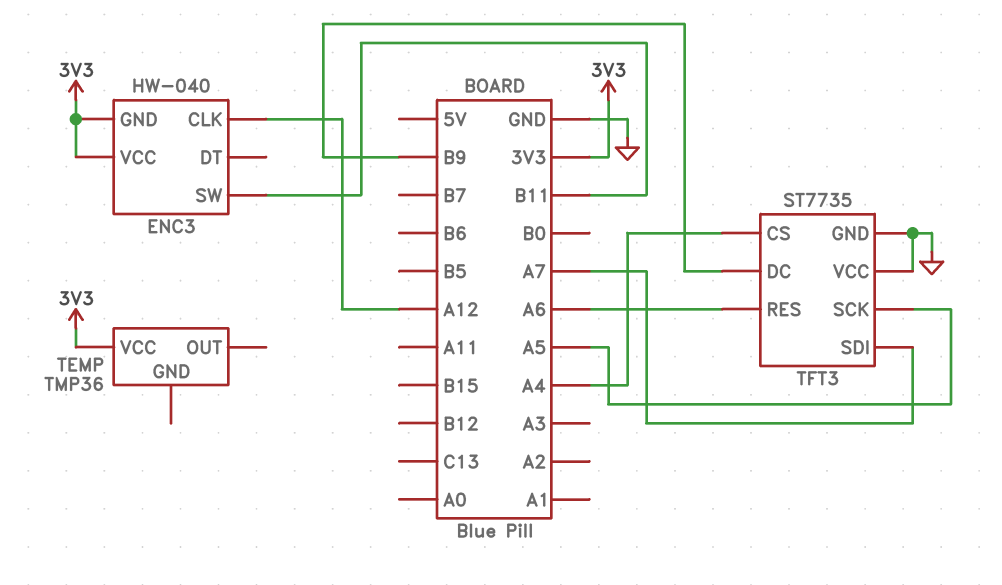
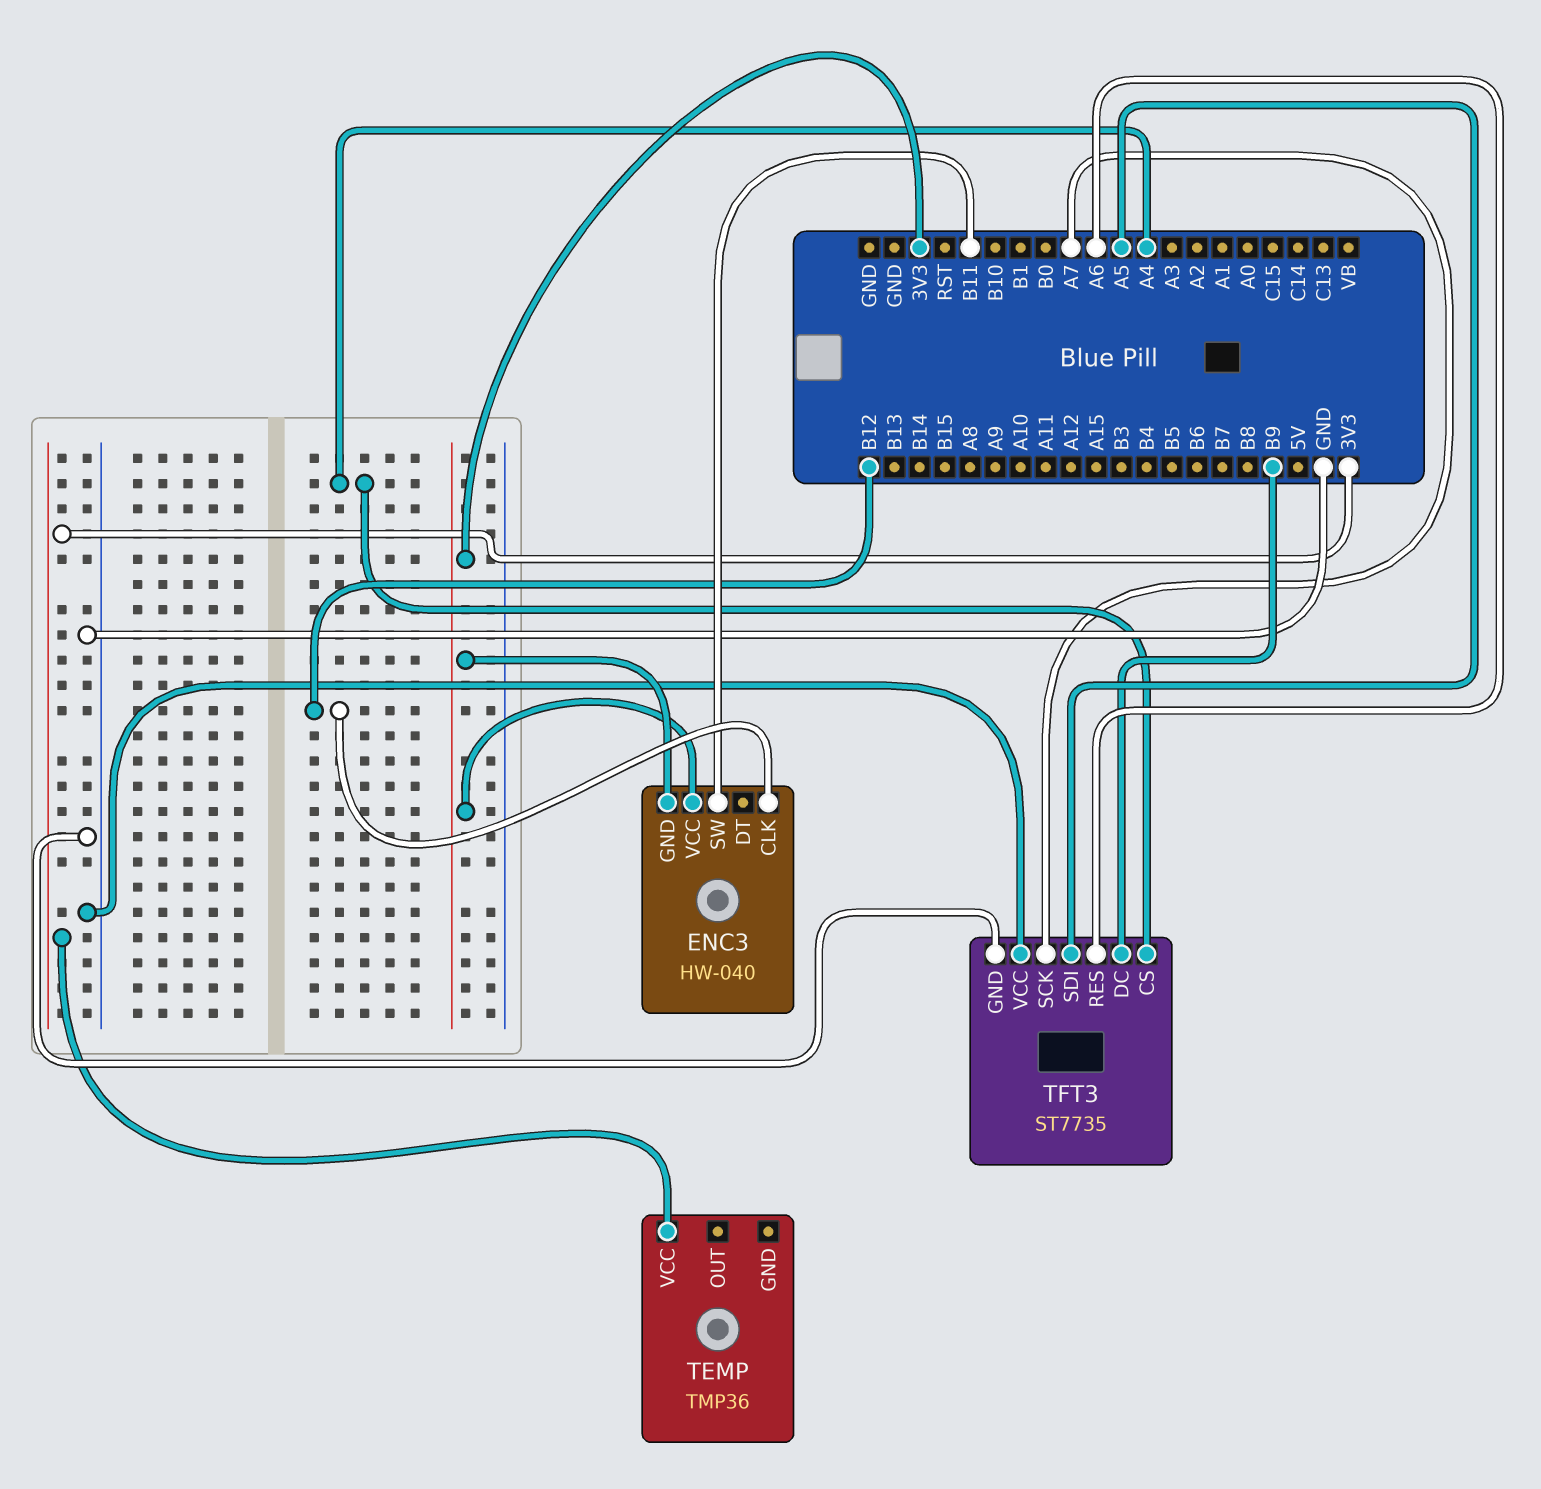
ENC3 pin CLK: A12 -> B12
TFT3 pin SCK: A5 -> A7
TFT3 pin SDI: A7 -> A5

